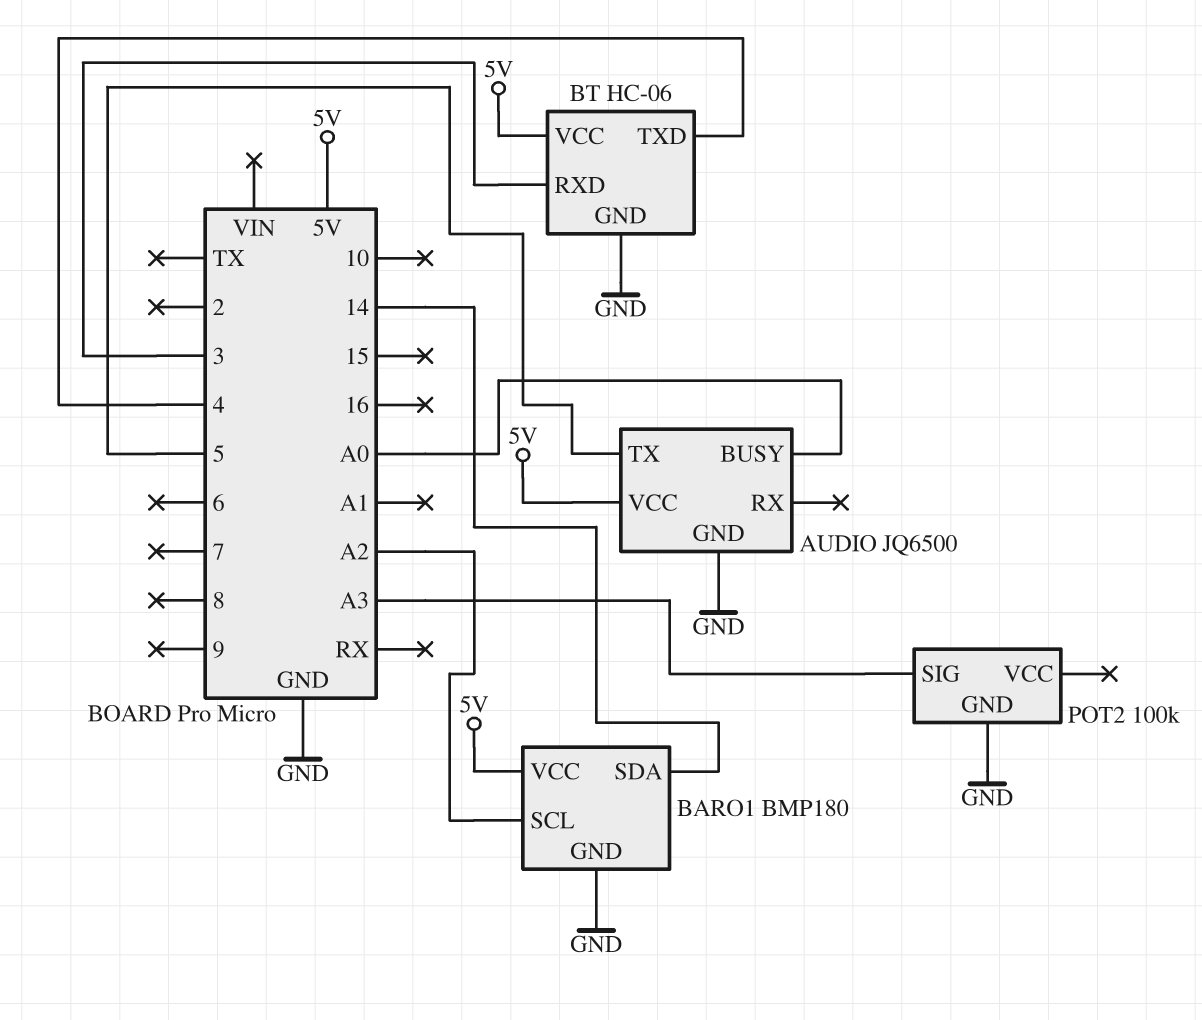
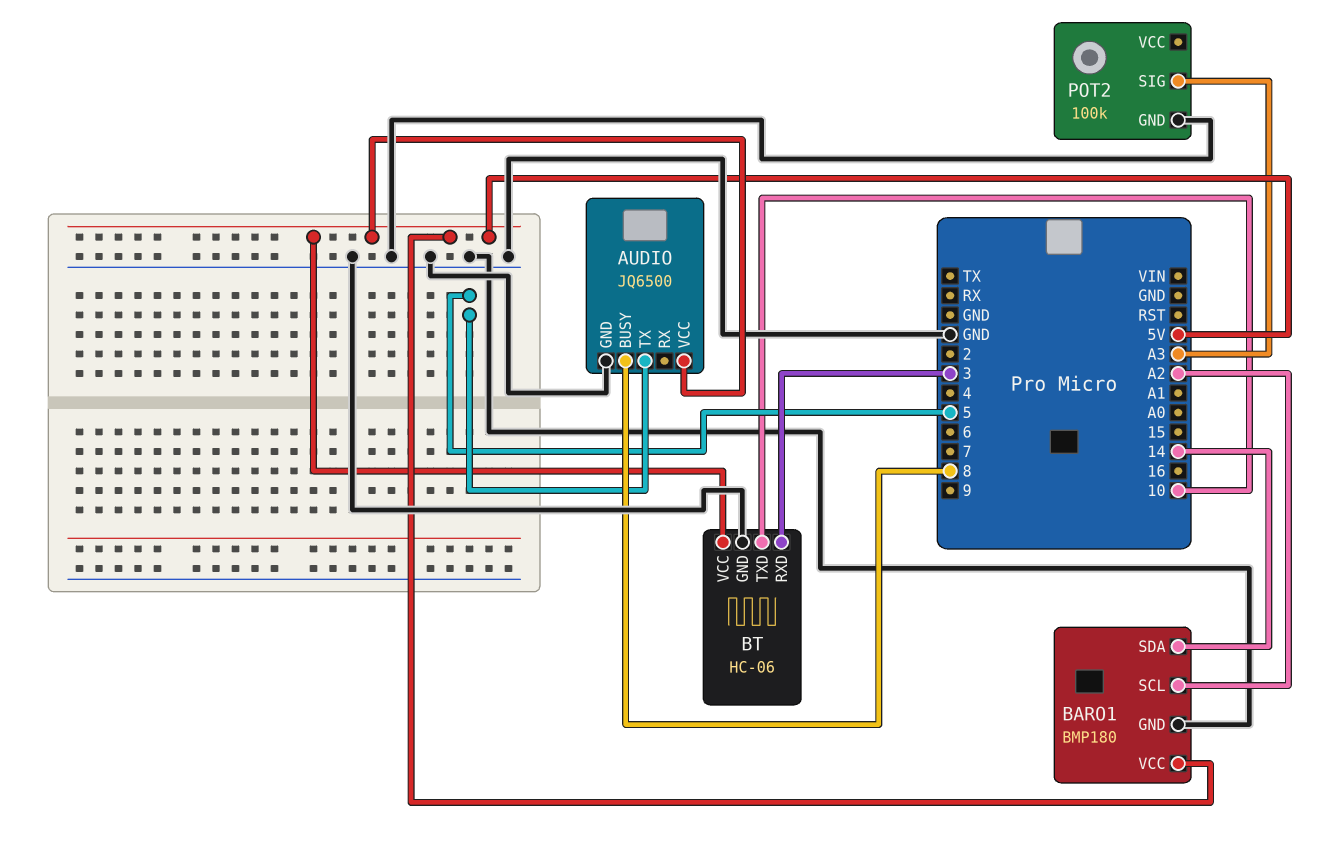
AUDIO pin BUSY: A0 -> 8
BT pin TXD: 4 -> 10

